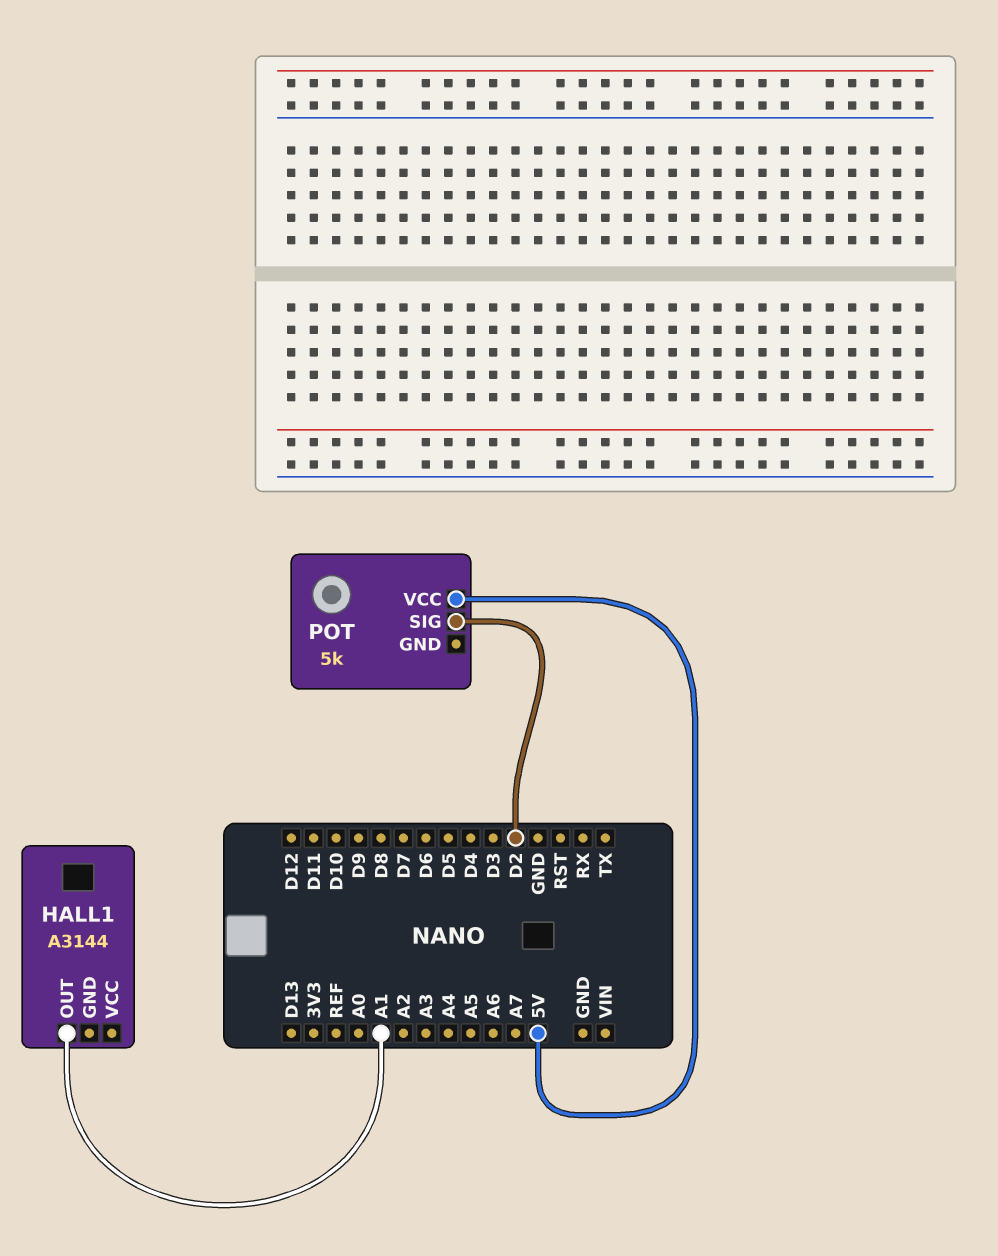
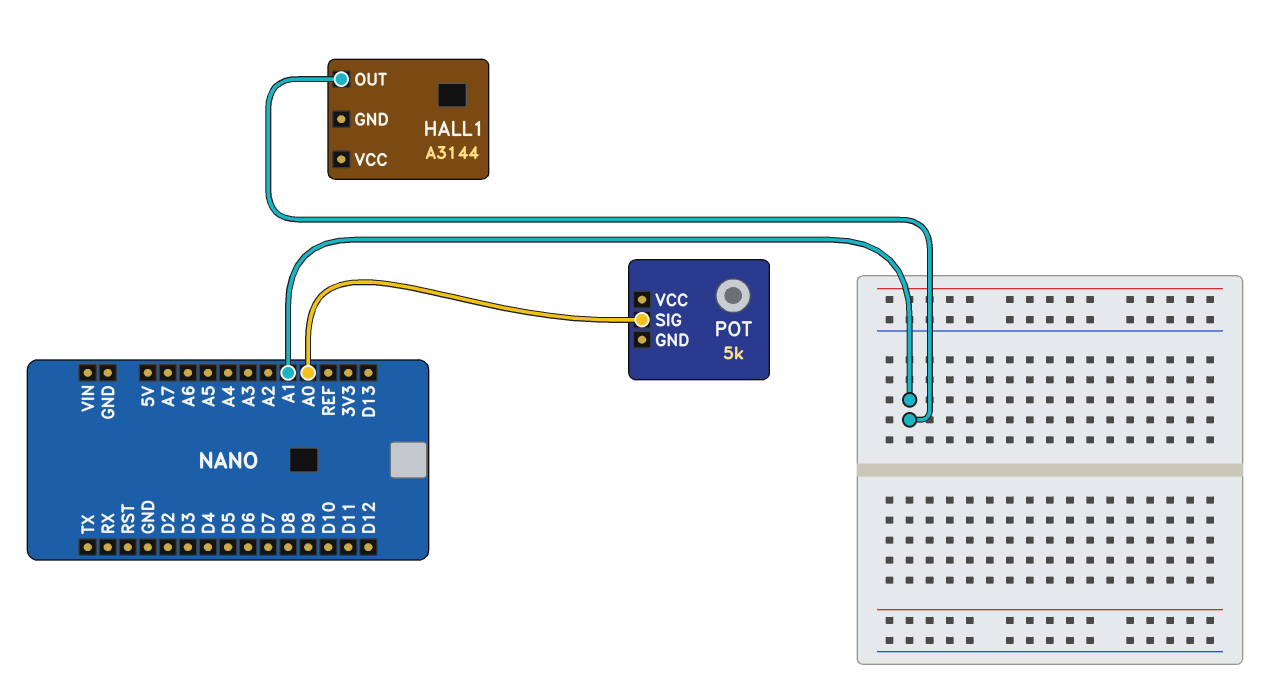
POT pin SIG: D2 -> A0
POT pin VCC: 5V -> none

